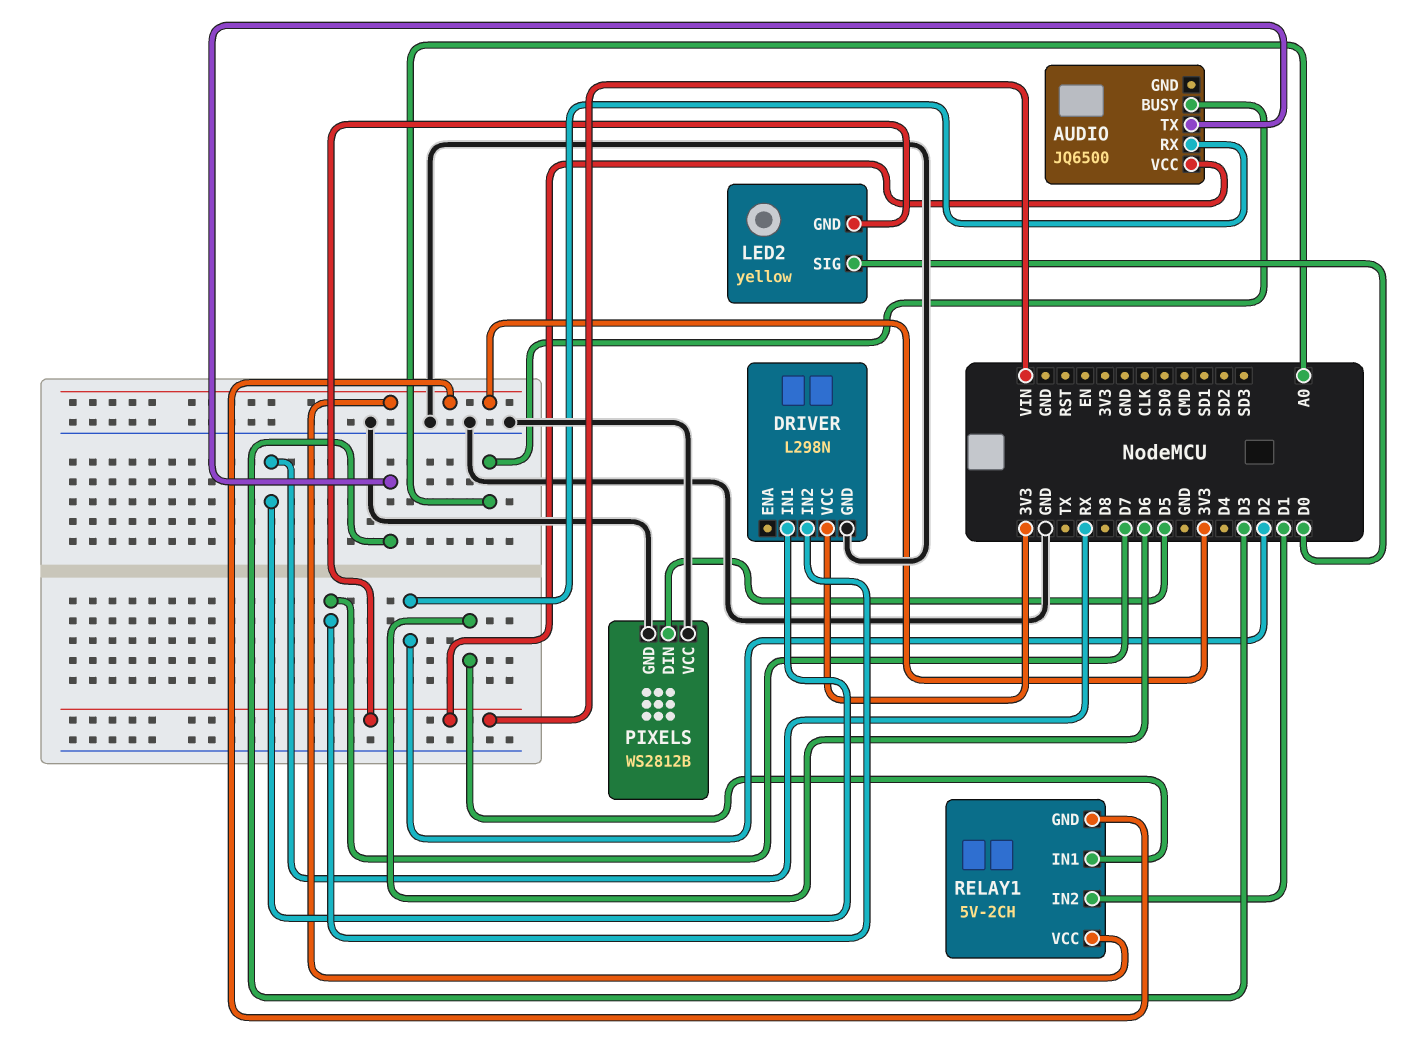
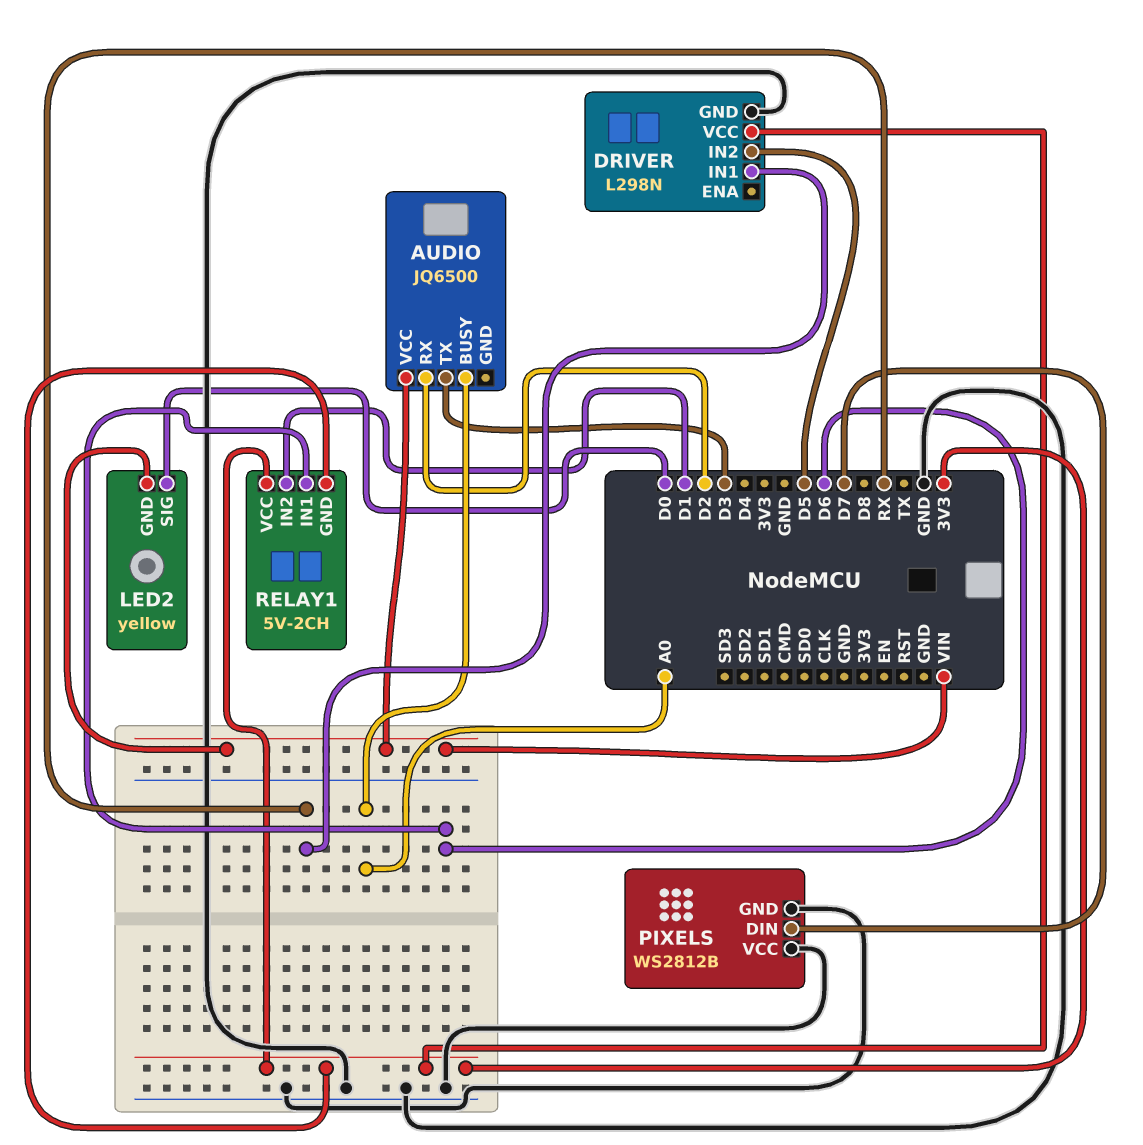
DRIVER pin IN2: D7 -> D5
PIXELS pin DIN: D5 -> D7

